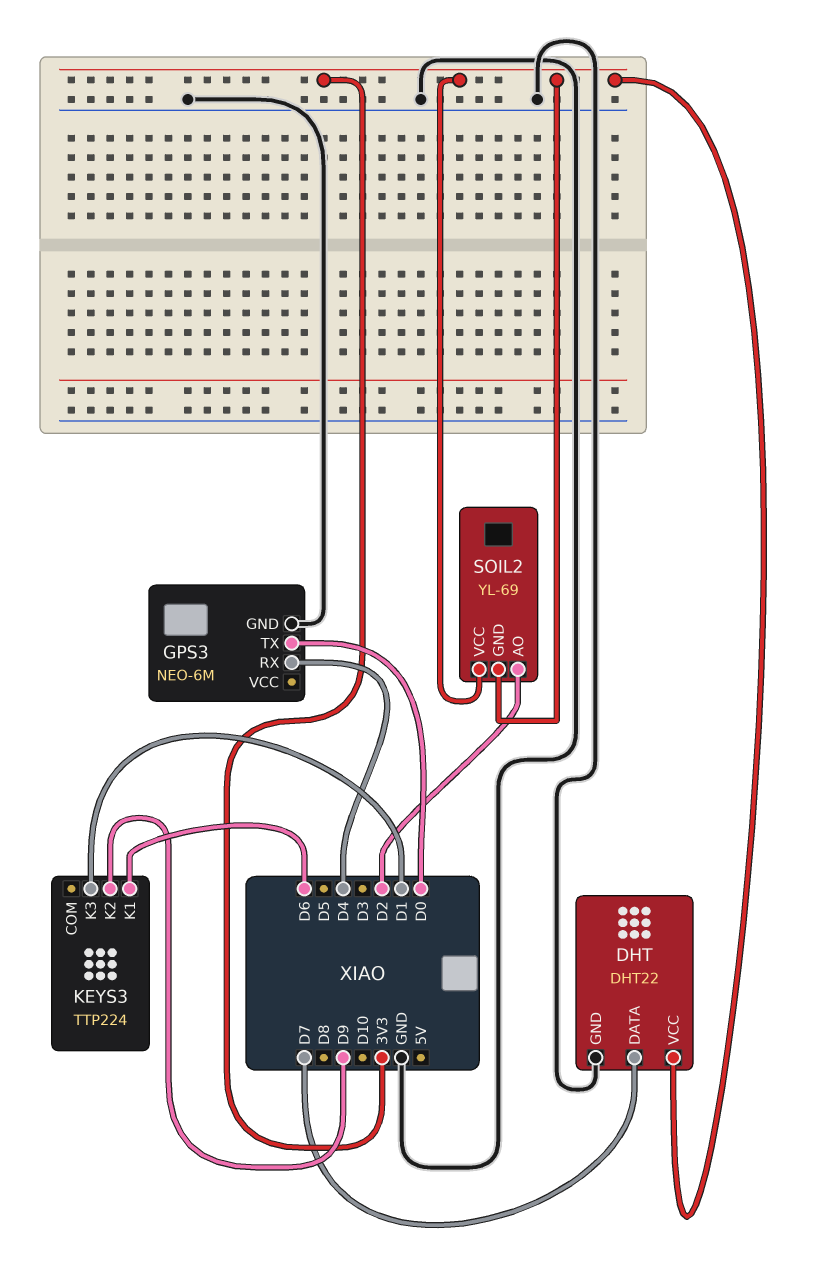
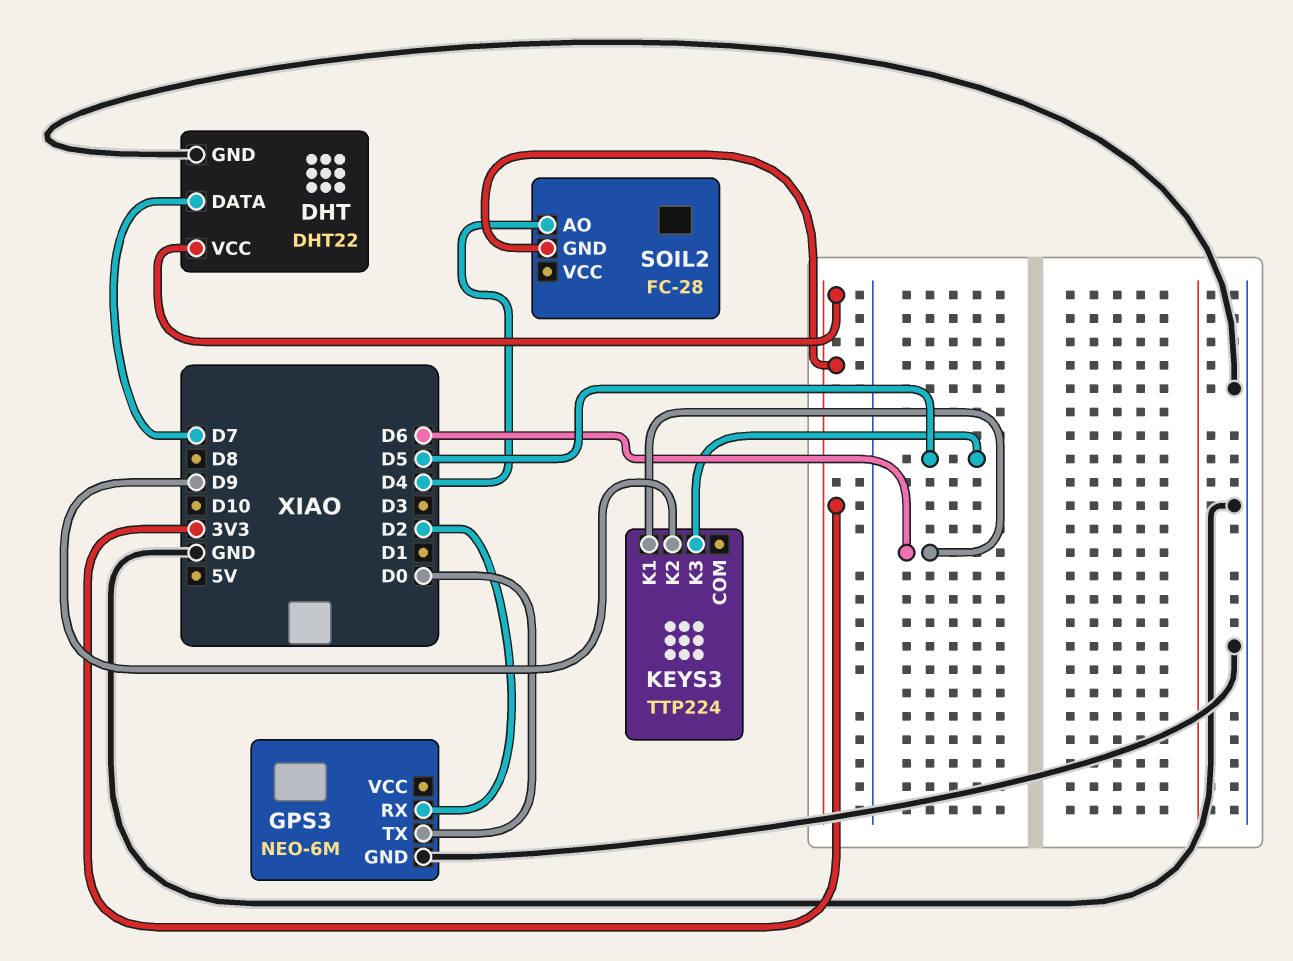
GPS3 pin RX: D4 -> D2
KEYS3 pin K3: D1 -> D5
SOIL2: YL-69 -> FC-28
SOIL2 pin AO: D2 -> D4
SOIL2 pin VCC: 3V3 -> none

